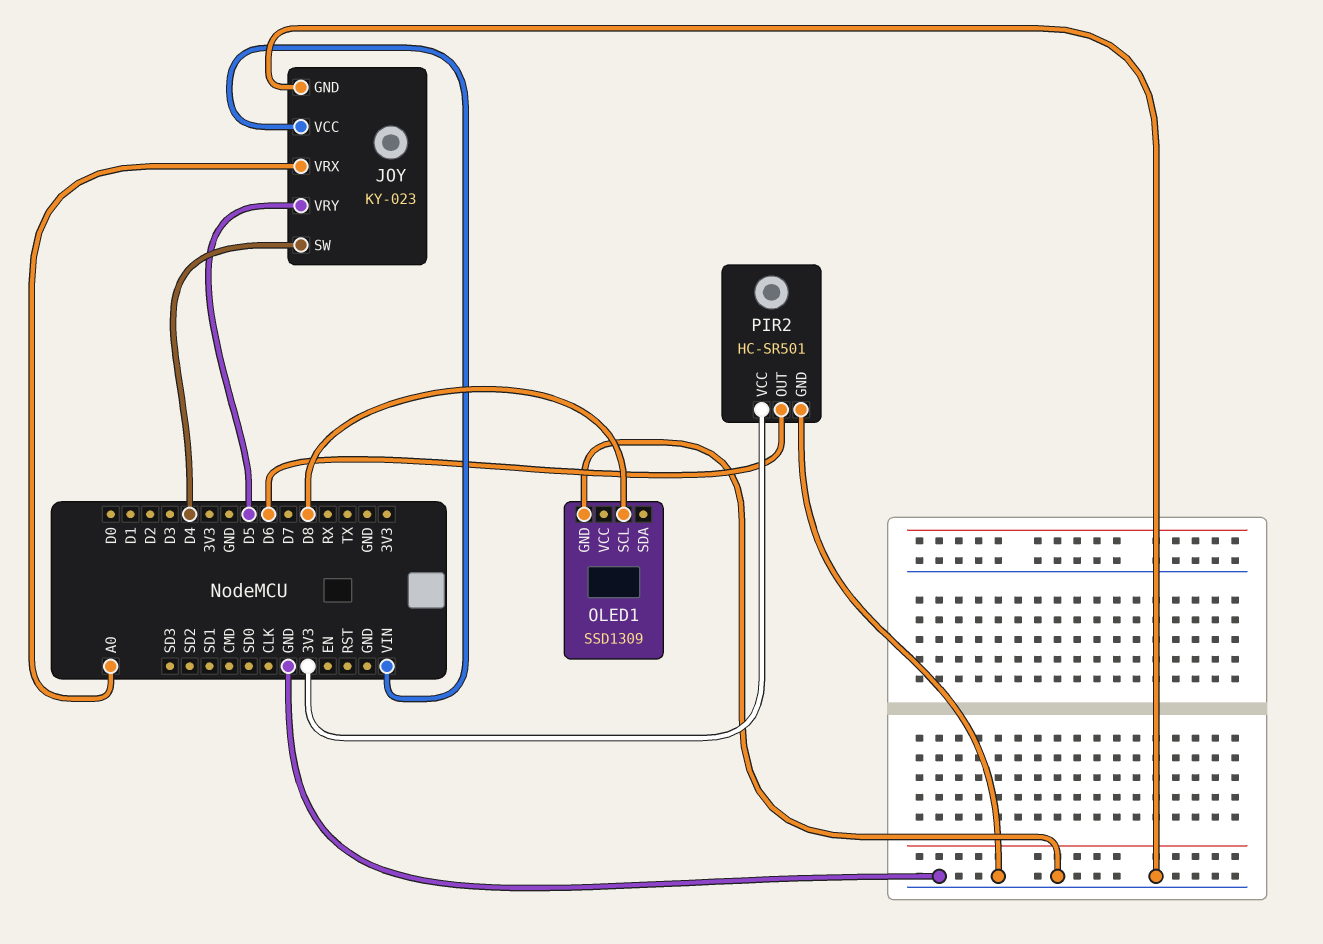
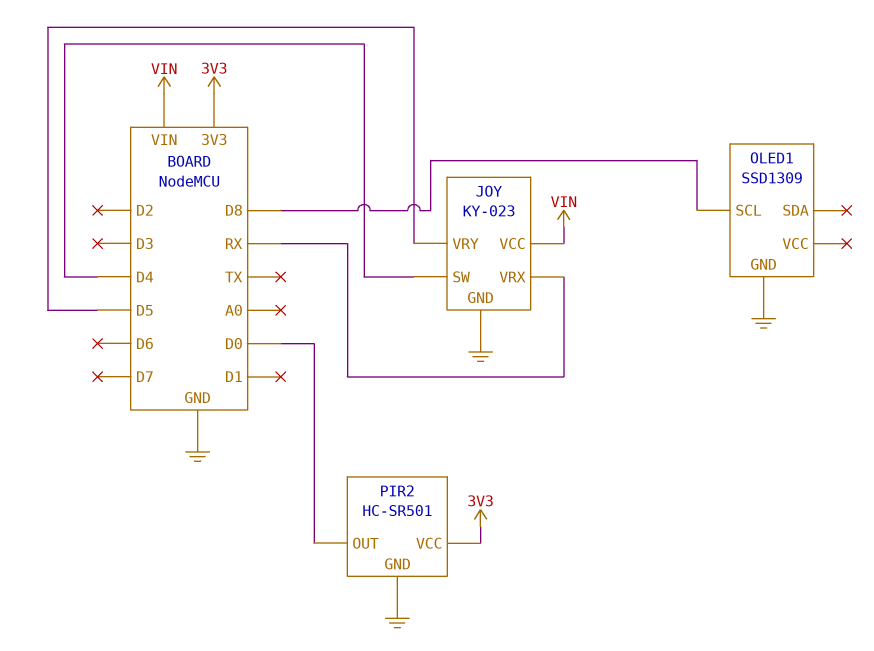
JOY pin VRX: A0 -> RX
PIR2 pin OUT: D6 -> D0

